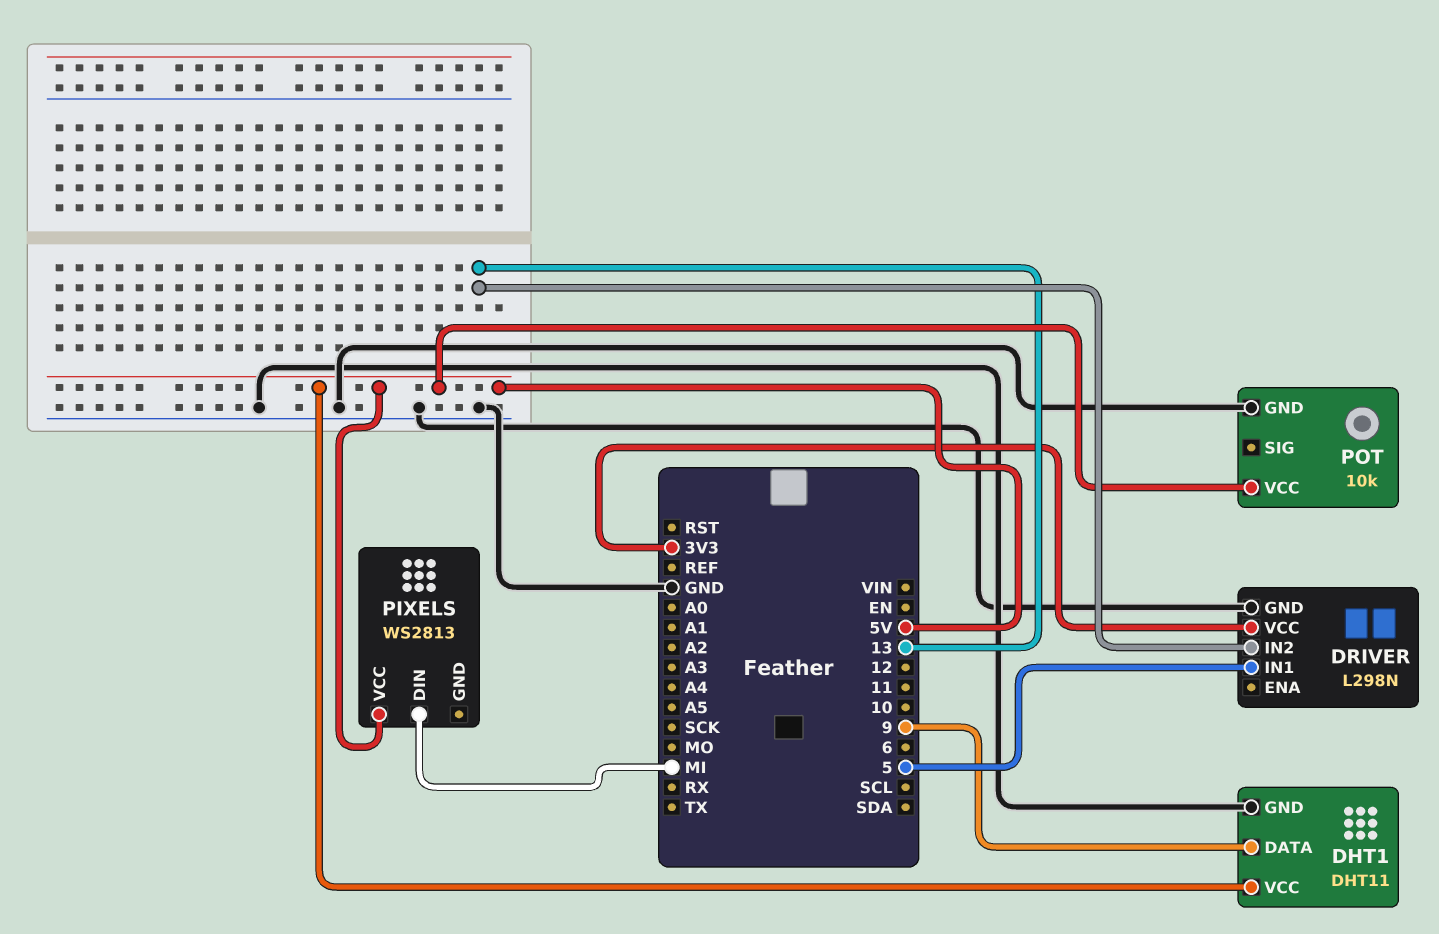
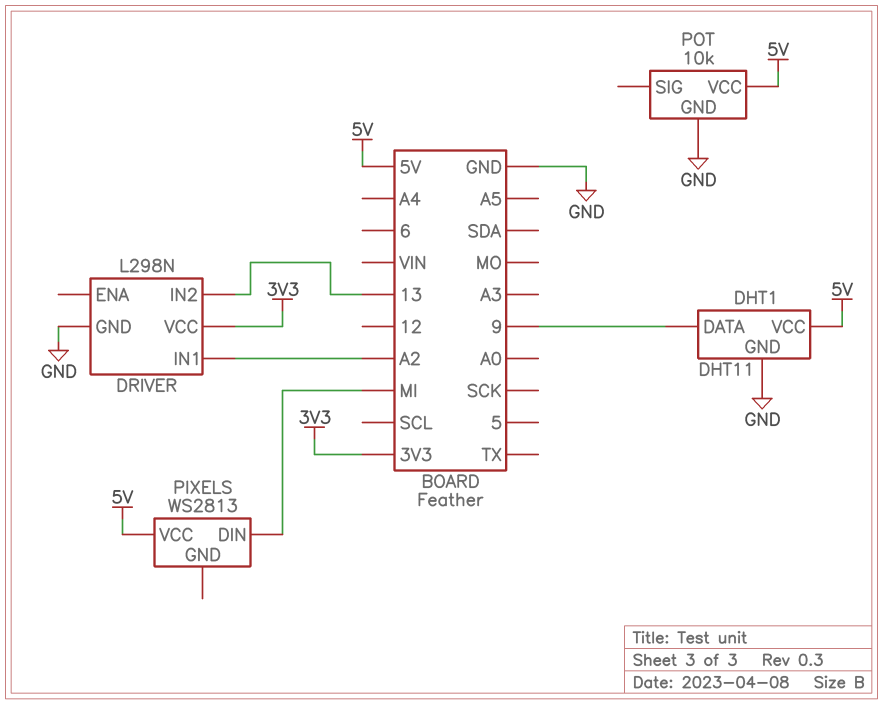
DRIVER pin IN1: 5 -> A2

